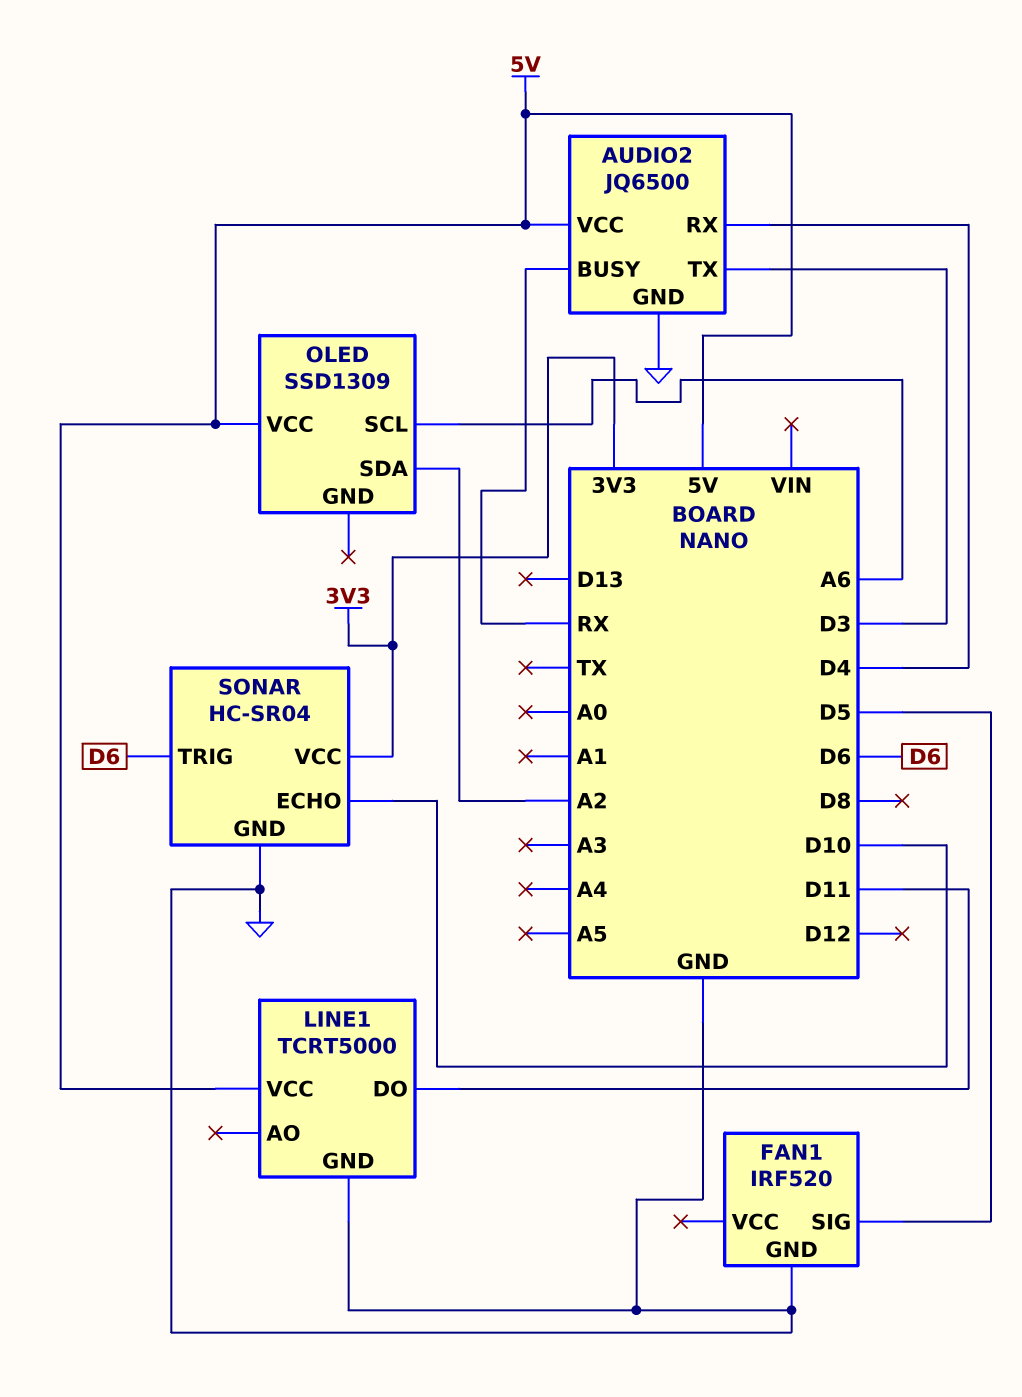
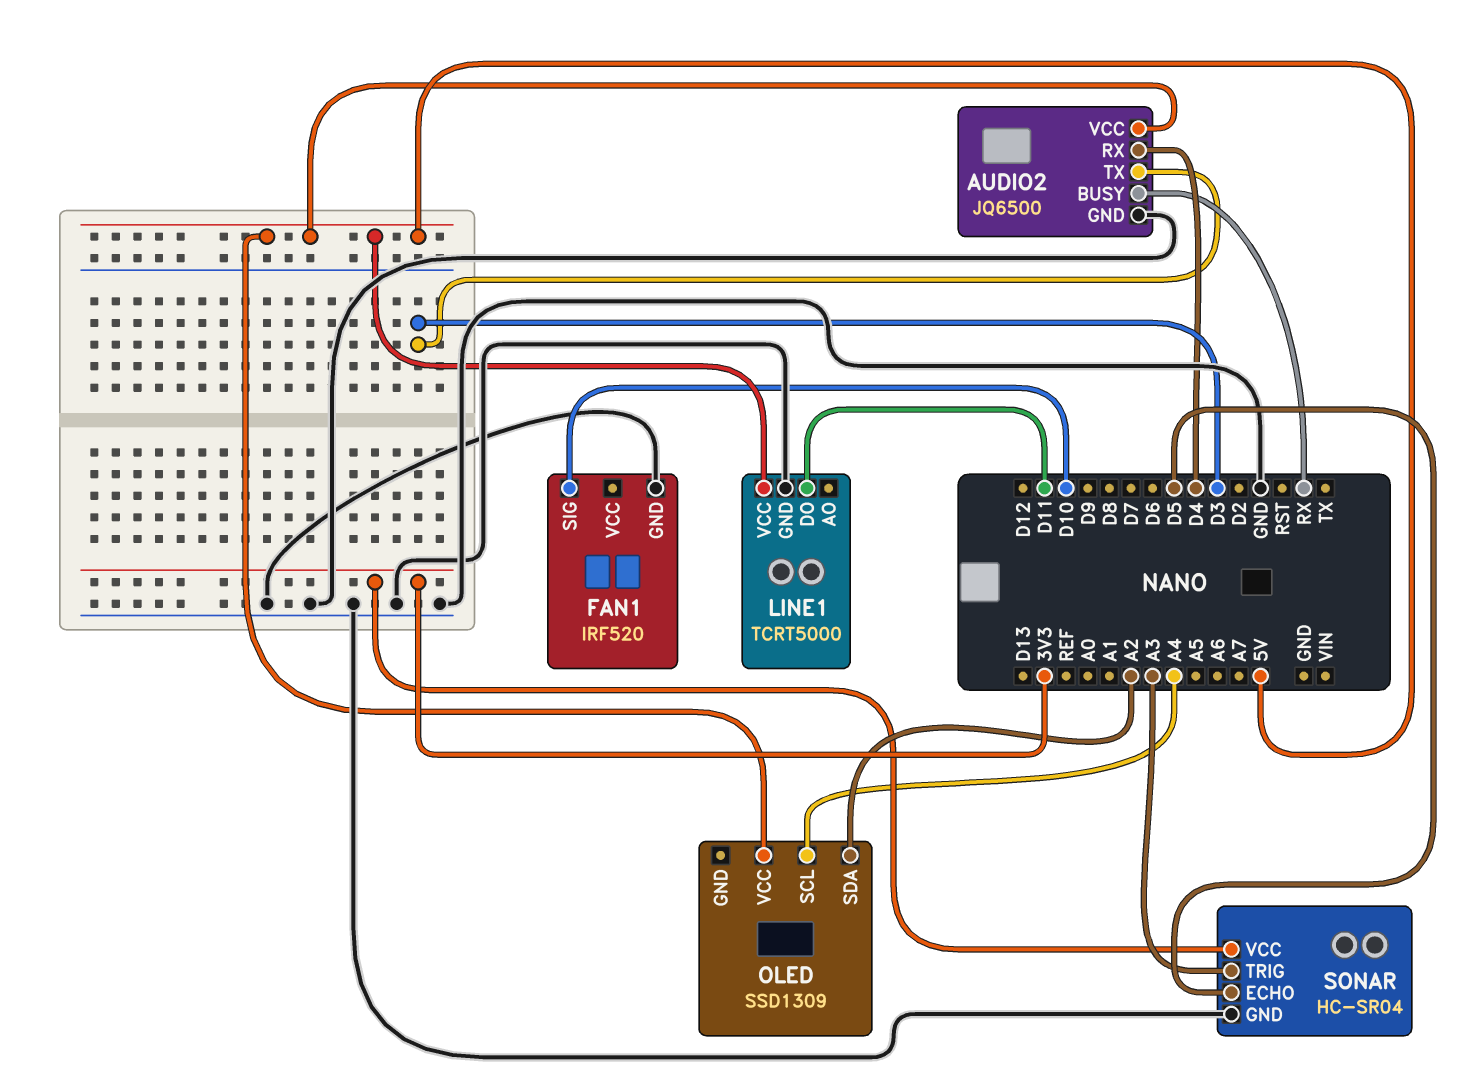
FAN1 pin SIG: D5 -> D10
OLED pin SCL: A6 -> A4
SONAR pin ECHO: D10 -> D5
SONAR pin TRIG: D6 -> A3

